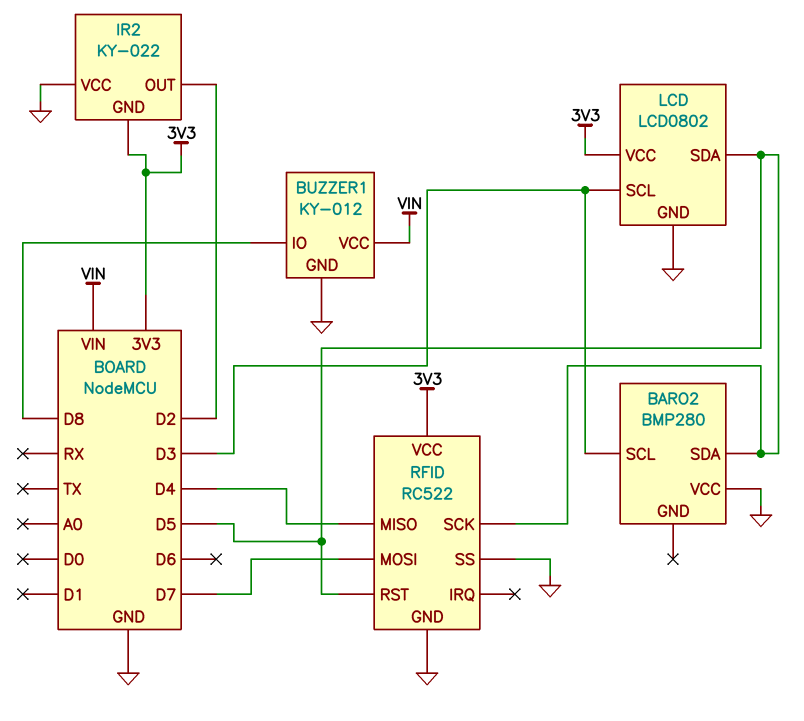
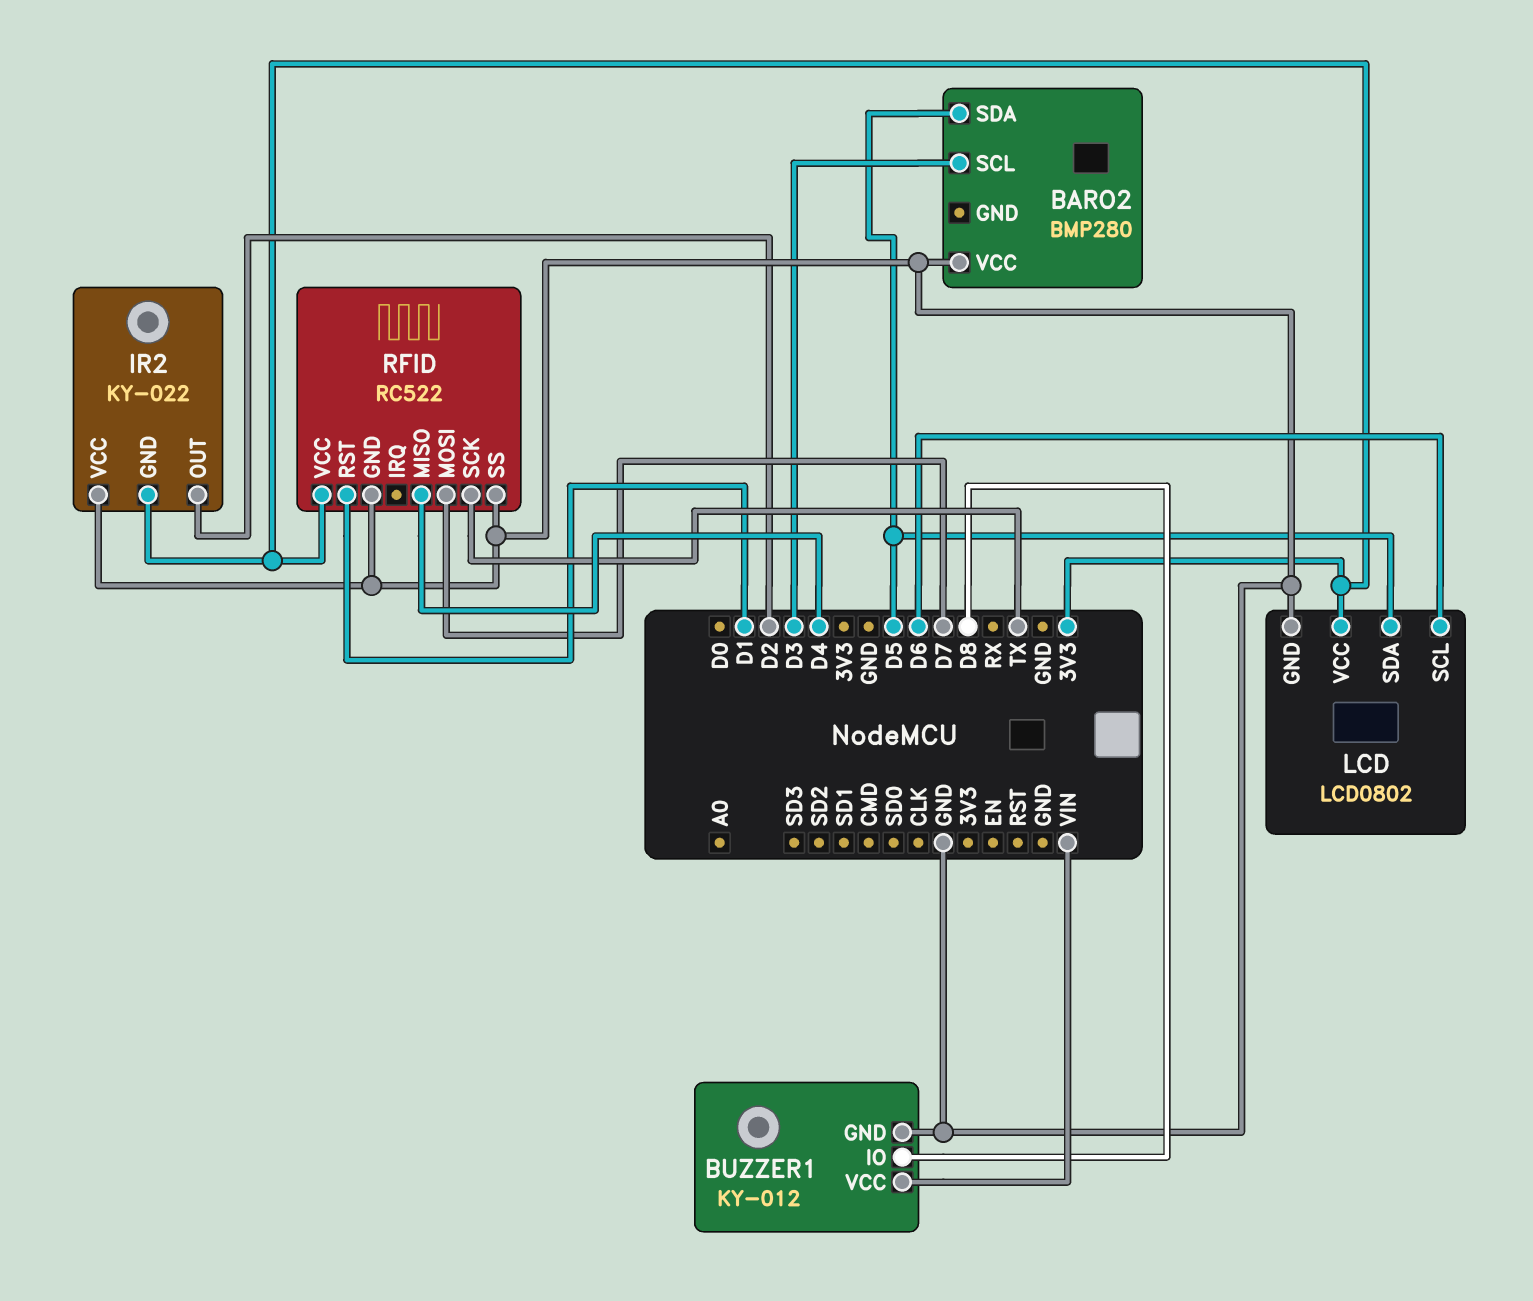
LCD pin SCL: D3 -> D6
RFID pin RST: D5 -> D1
RFID pin SCK: D5 -> TX

